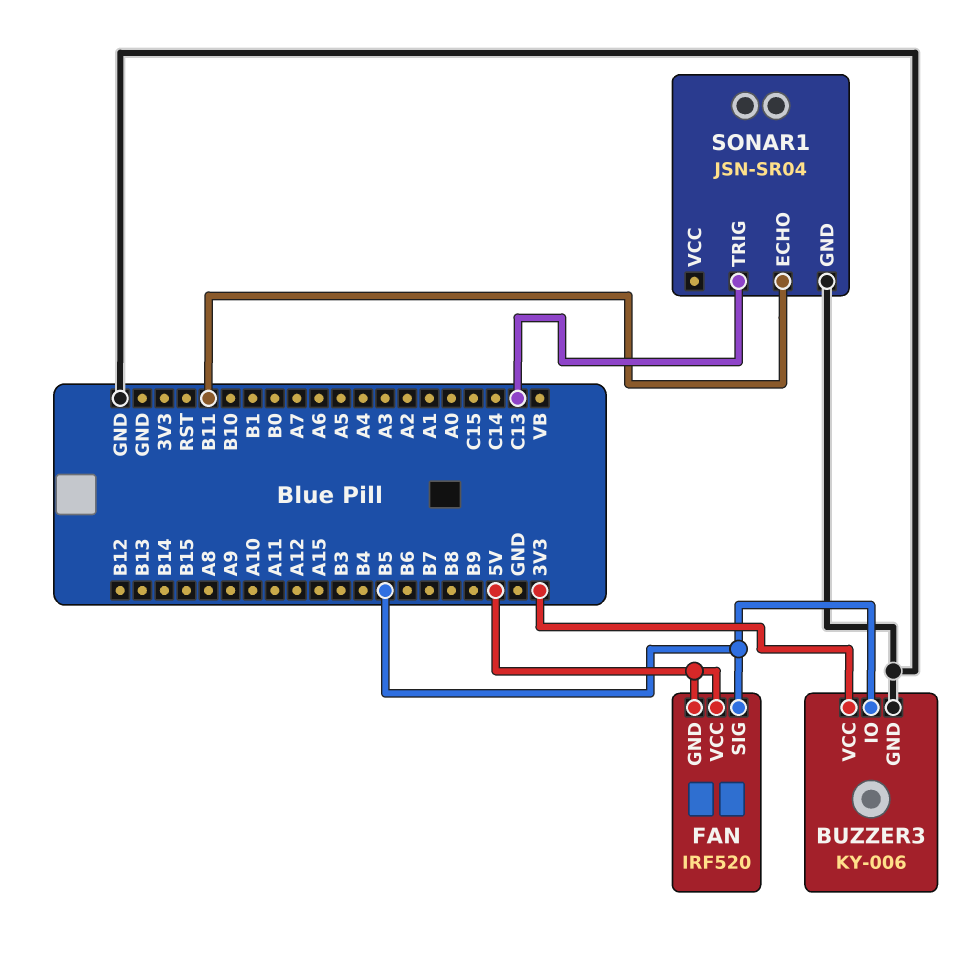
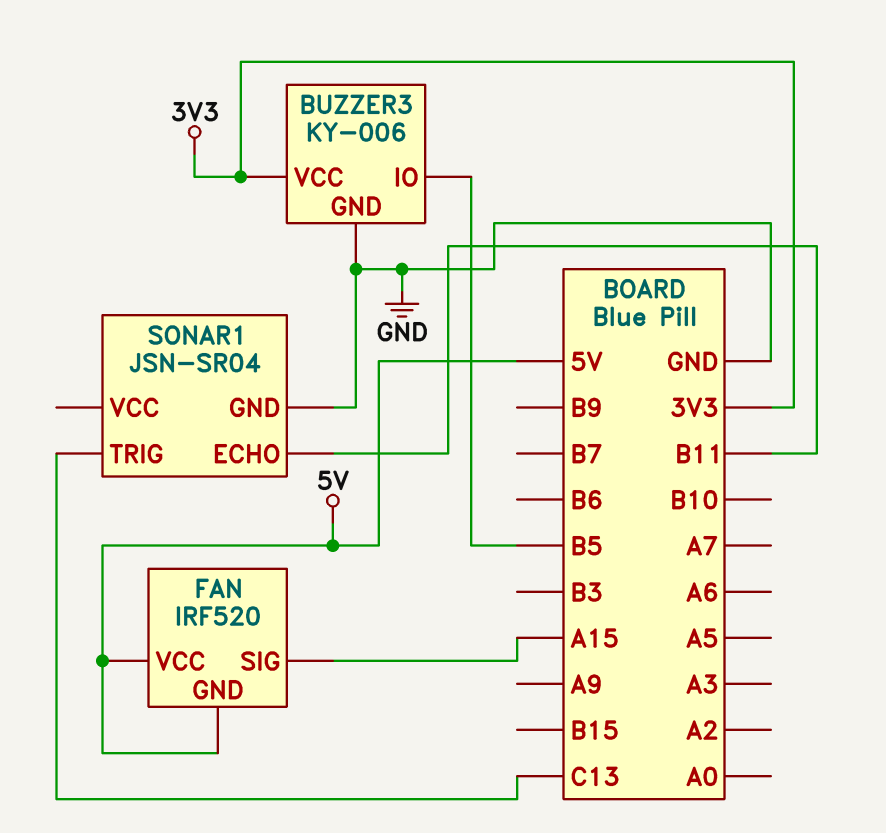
FAN pin SIG: B5 -> A15

